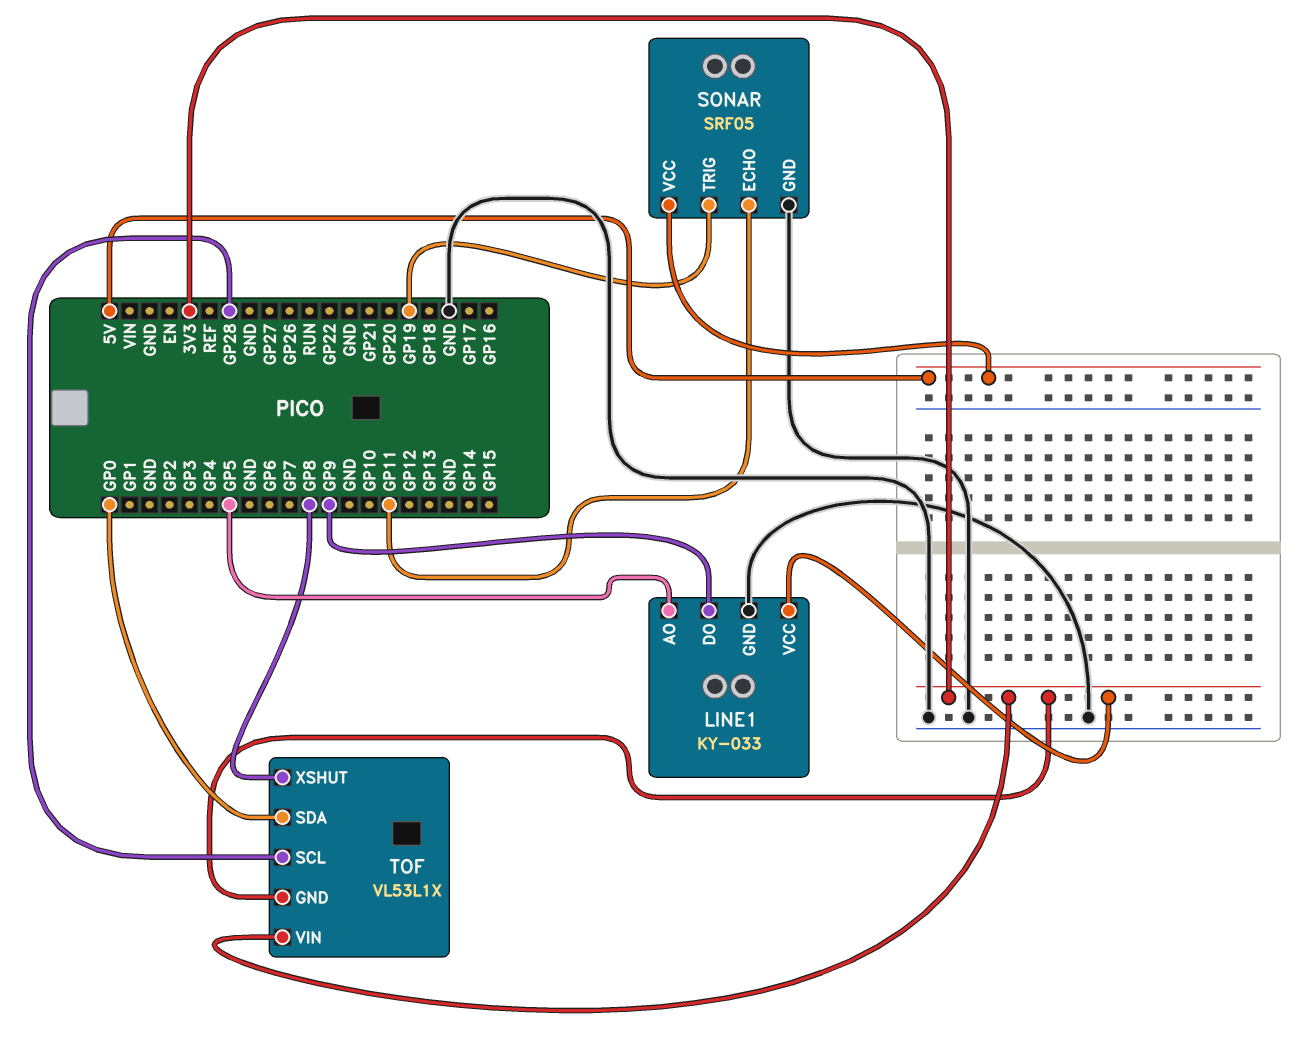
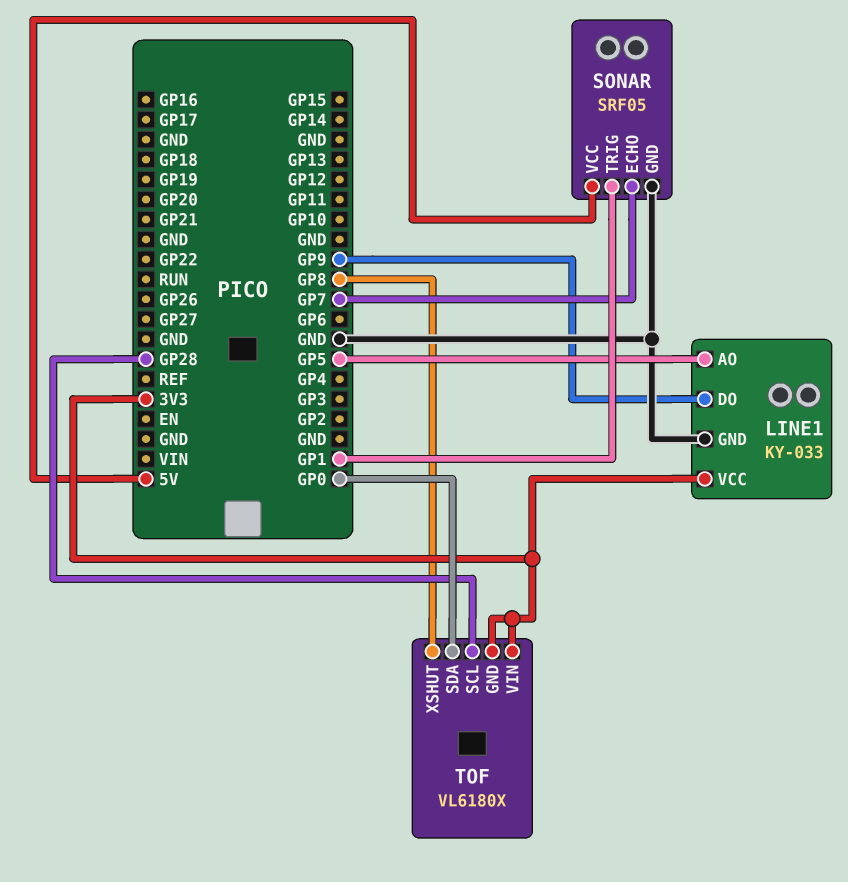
SONAR pin ECHO: GP11 -> GP7
SONAR pin TRIG: GP19 -> GP1
TOF: VL53L1X -> VL6180X

